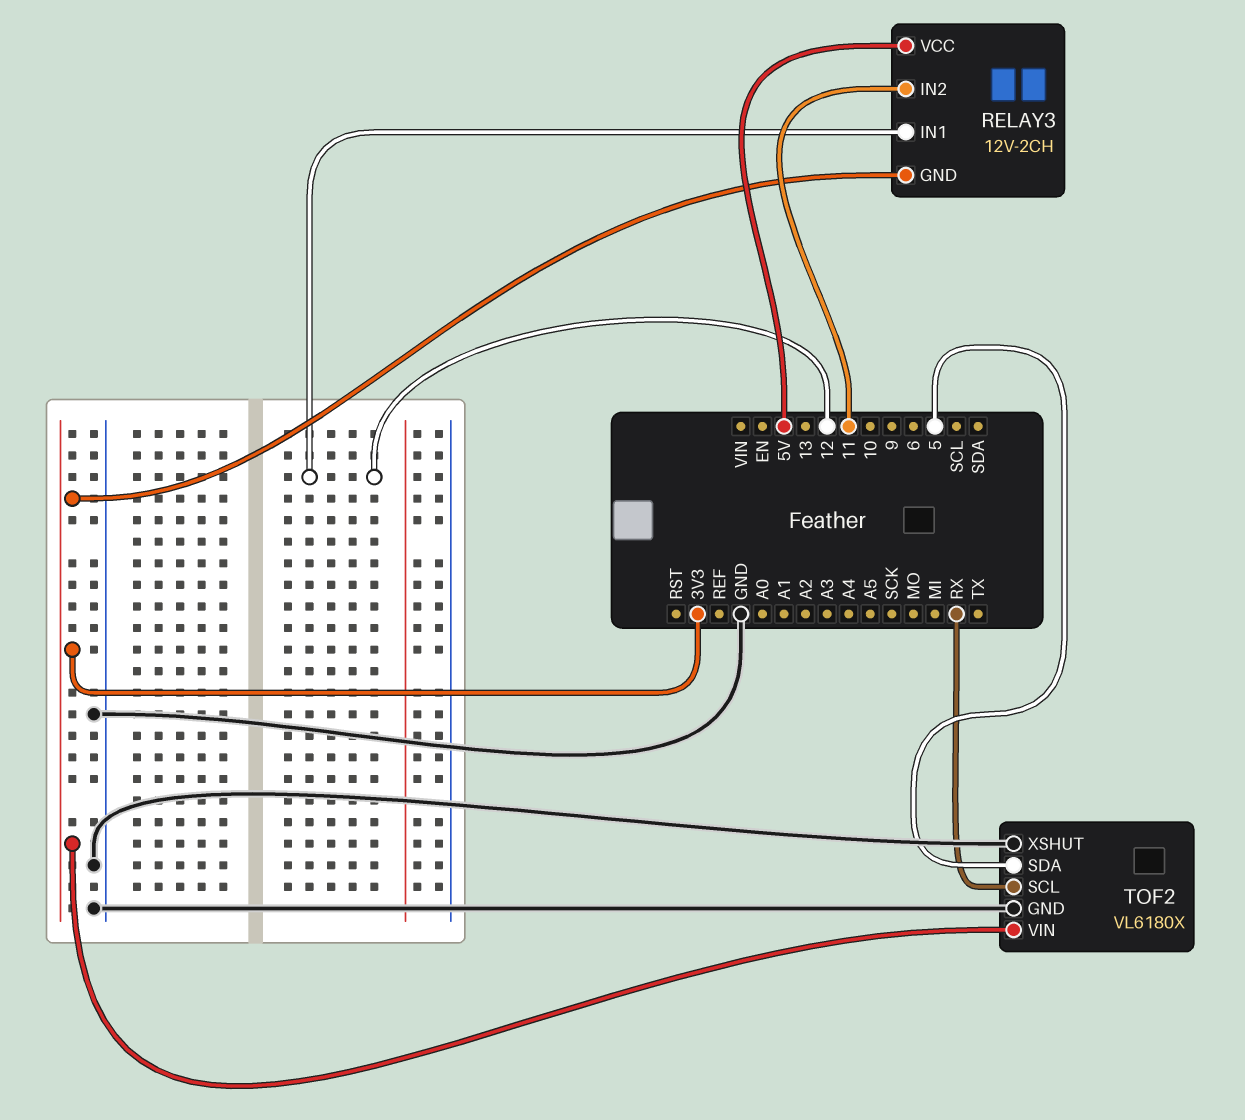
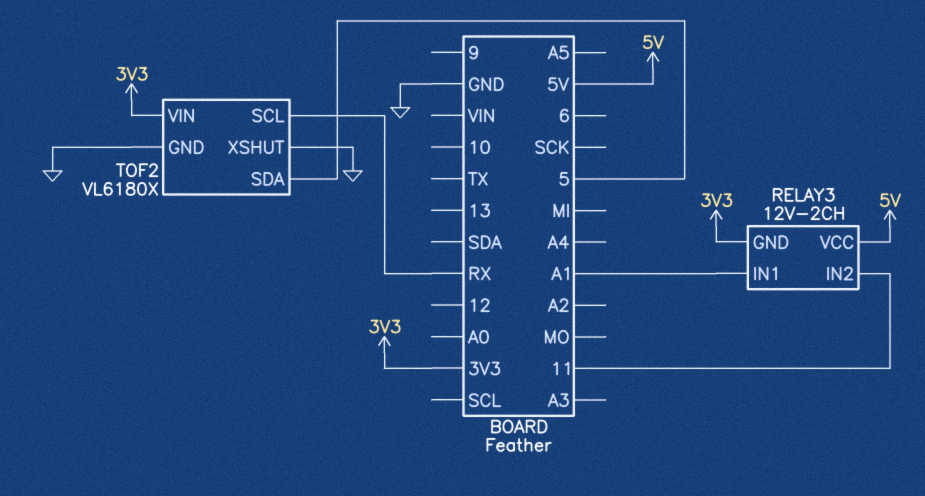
RELAY3 pin IN1: 12 -> A1

